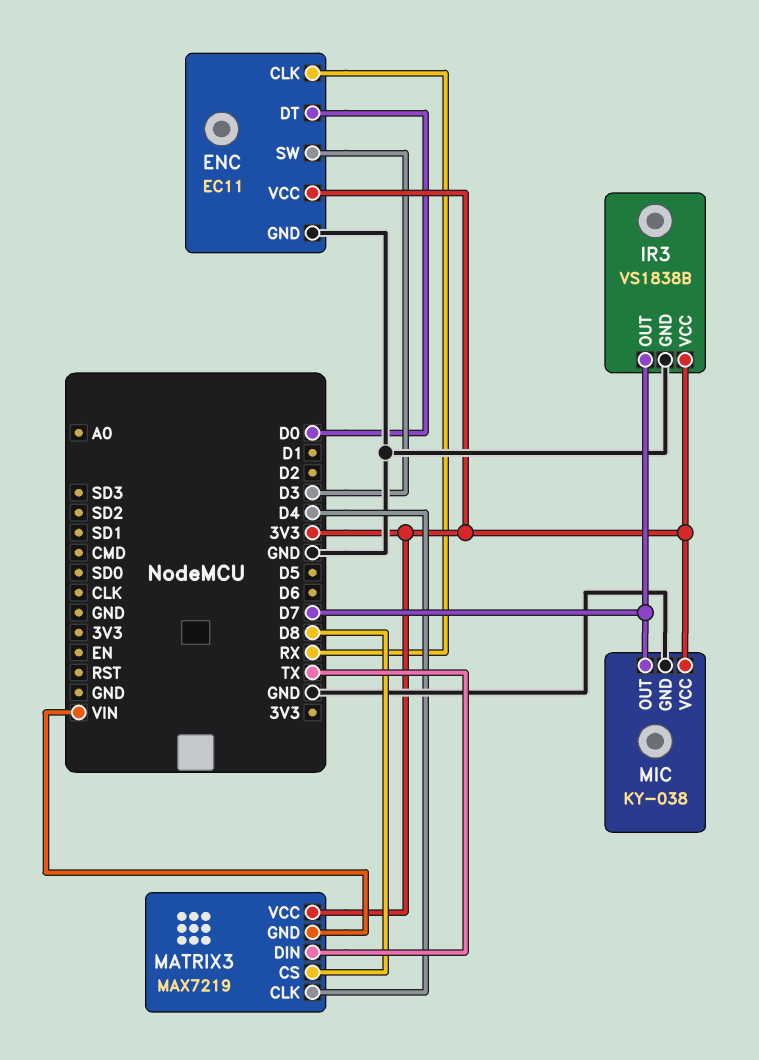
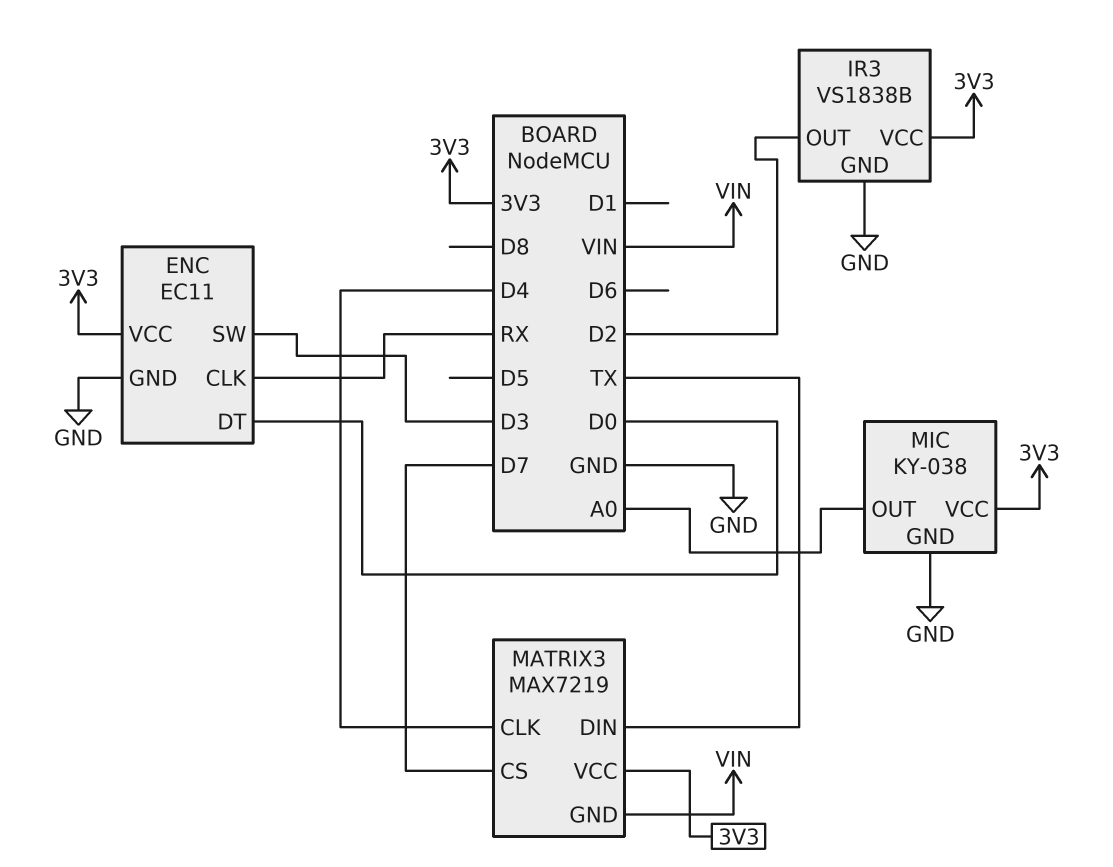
IR3 pin OUT: D7 -> D2
MATRIX3 pin CS: D8 -> D7
MIC pin OUT: D7 -> A0

